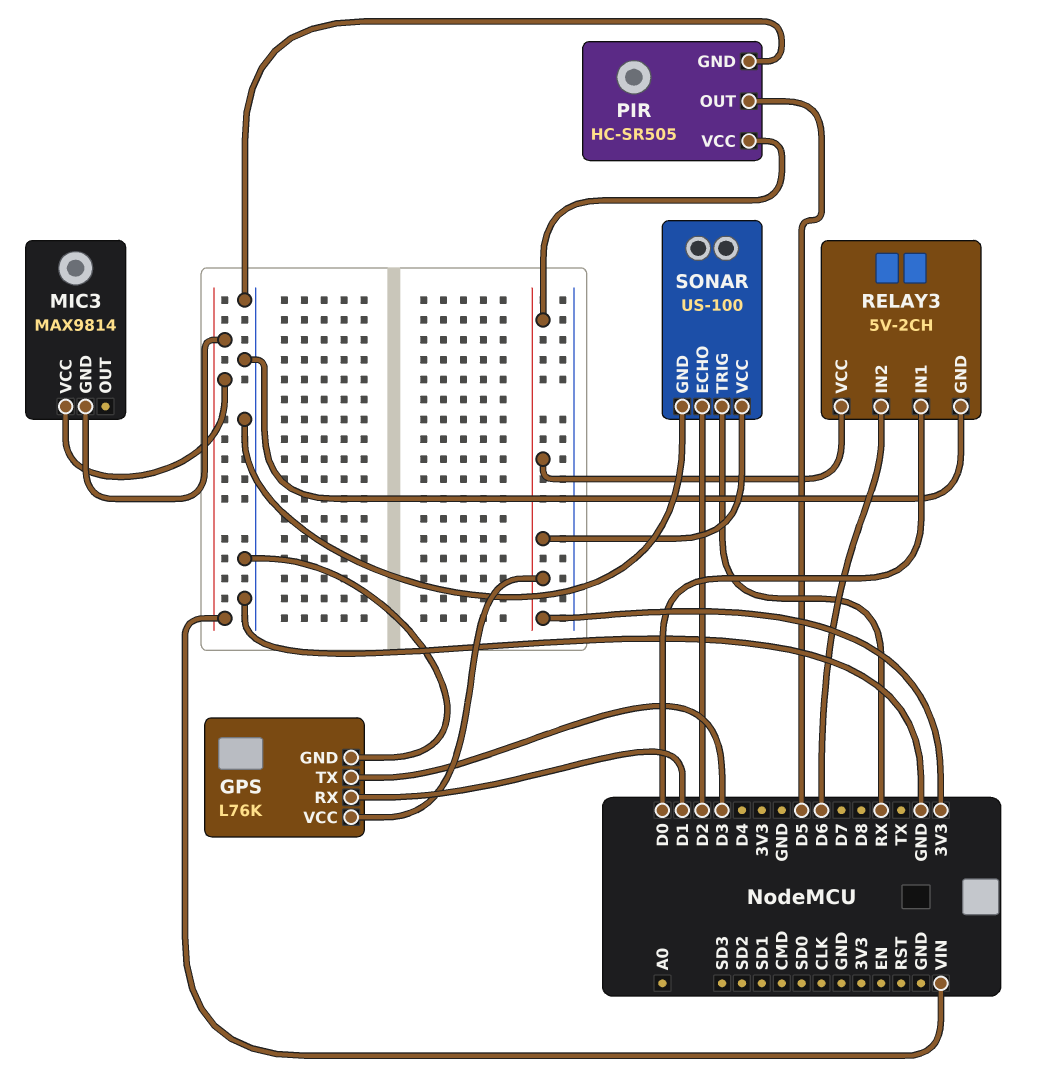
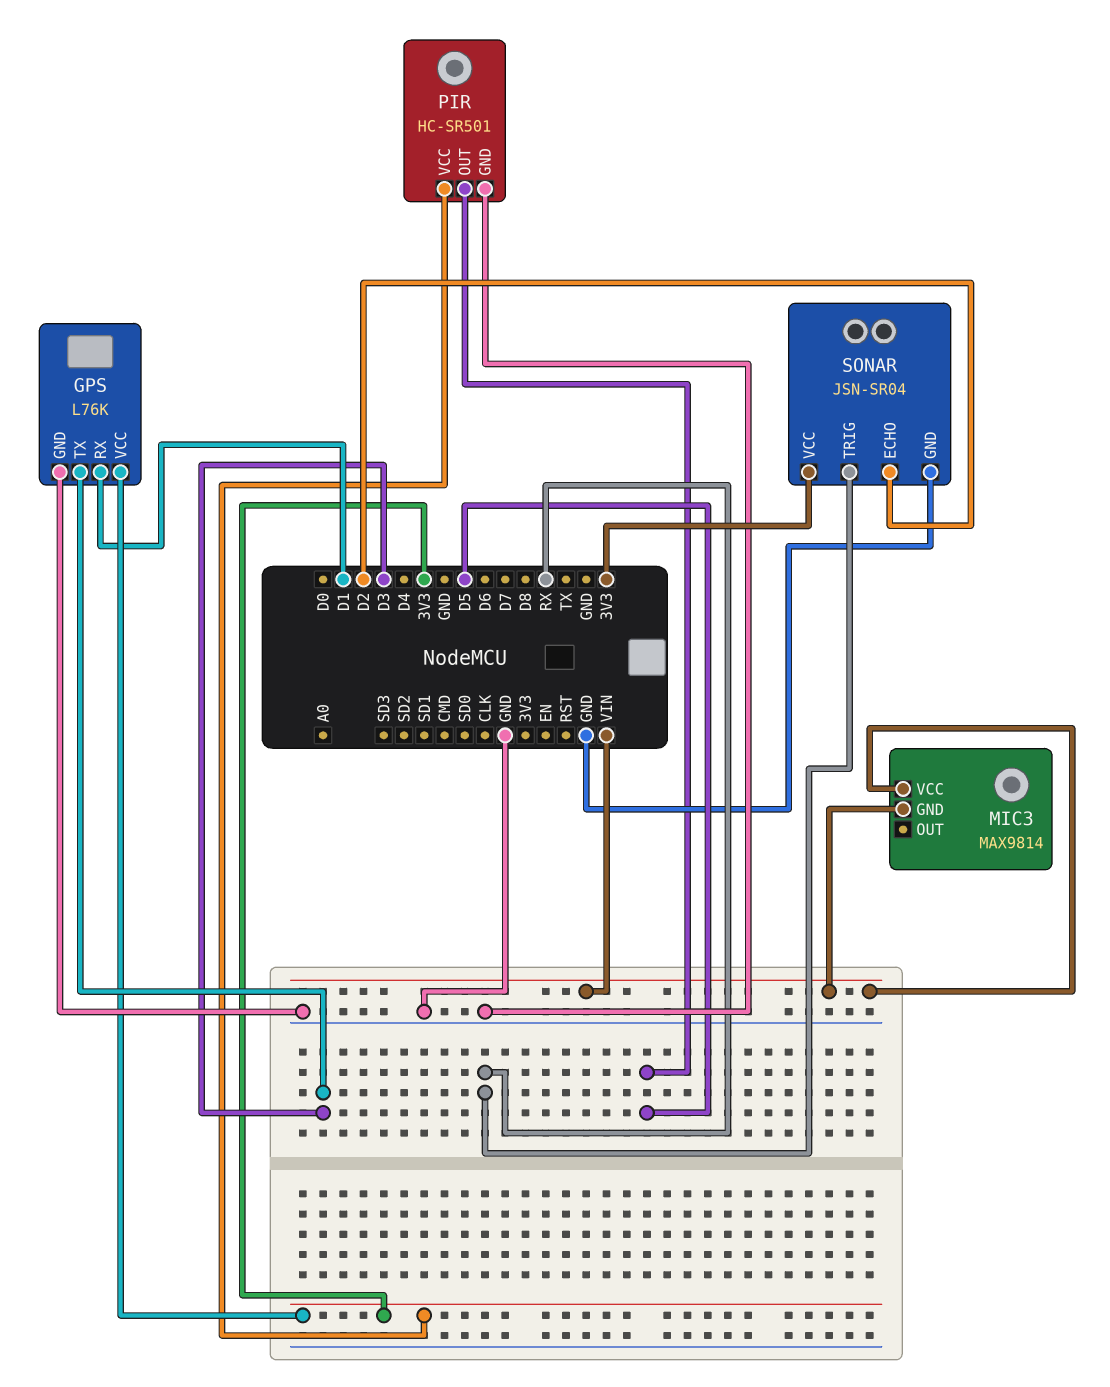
PIR: HC-SR505 -> HC-SR501
RELAY3: 5V-2CH -> none
RELAY3 pin GND: GND -> none
RELAY3 pin IN1: D0 -> none
RELAY3 pin IN2: D6 -> none
RELAY3 pin VCC: 3V3 -> none
SONAR: US-100 -> JSN-SR04

